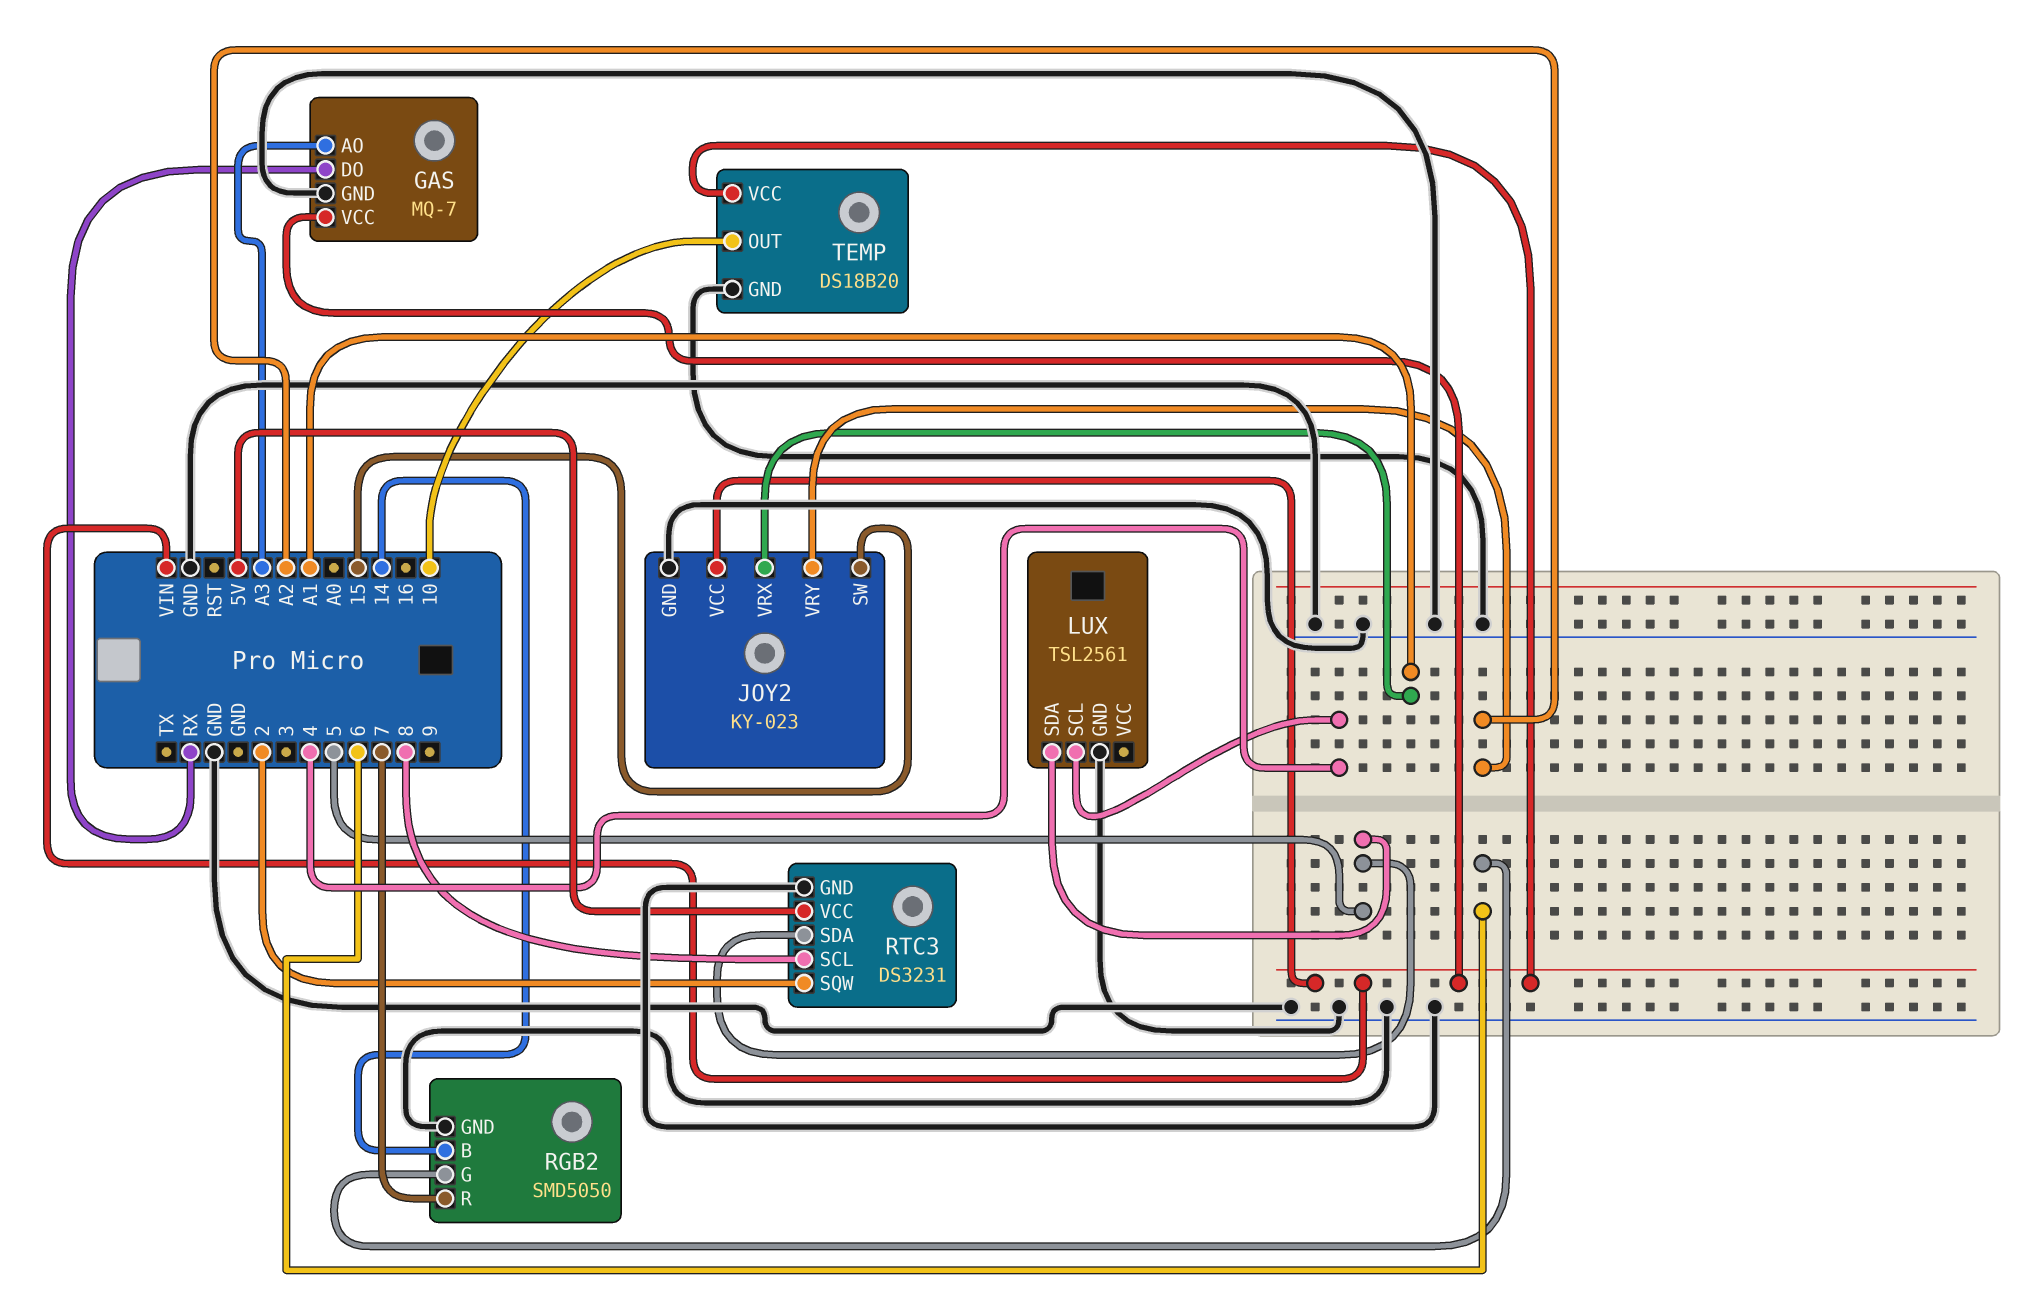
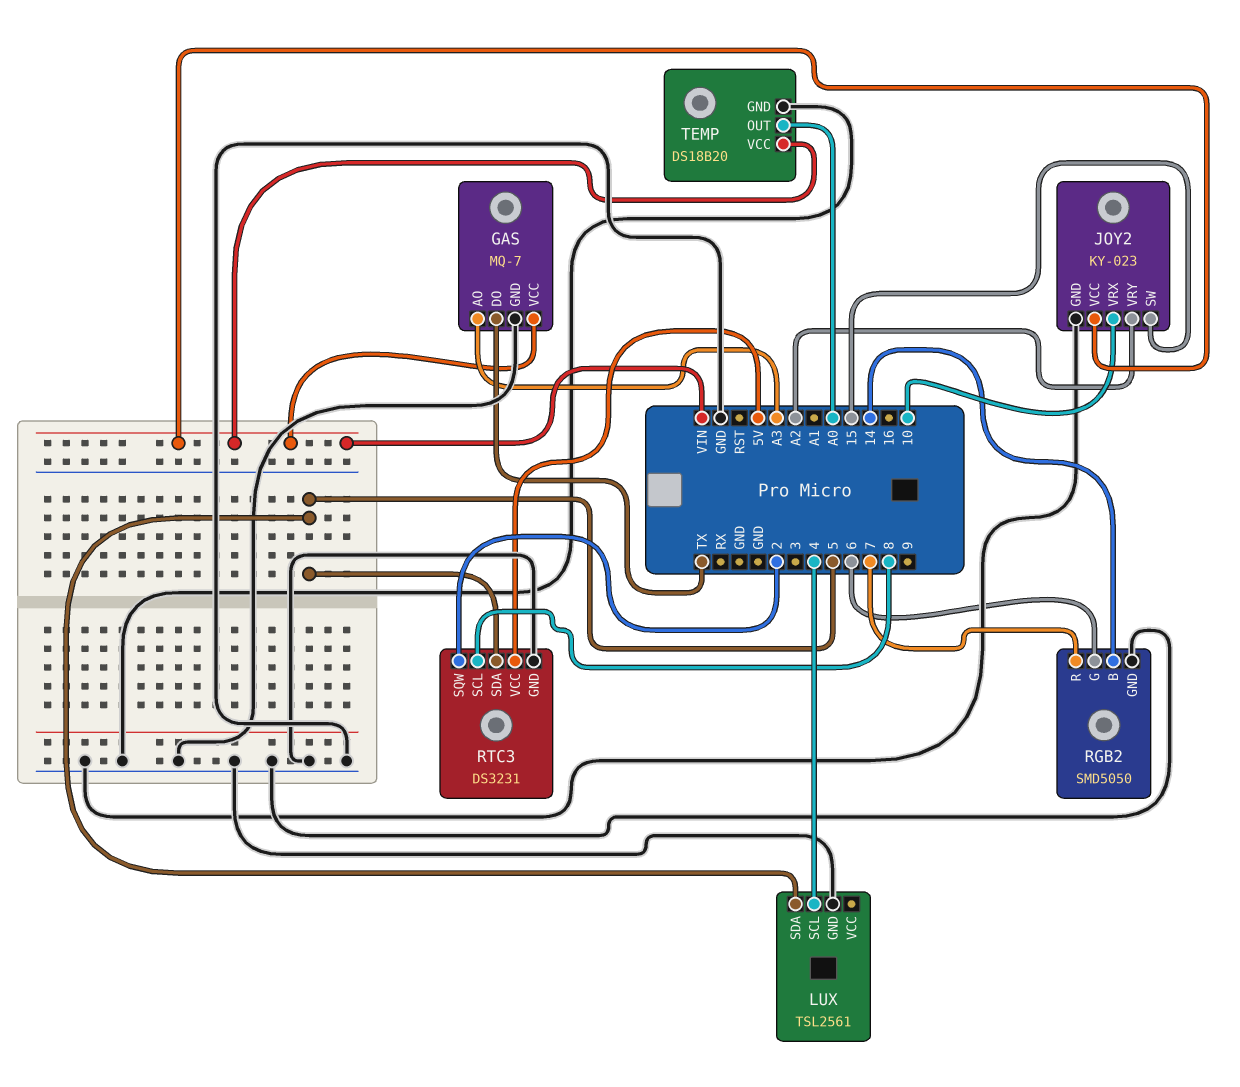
GAS pin DO: RX -> TX
JOY2 pin VRX: A1 -> 10
TEMP pin OUT: 10 -> A0

